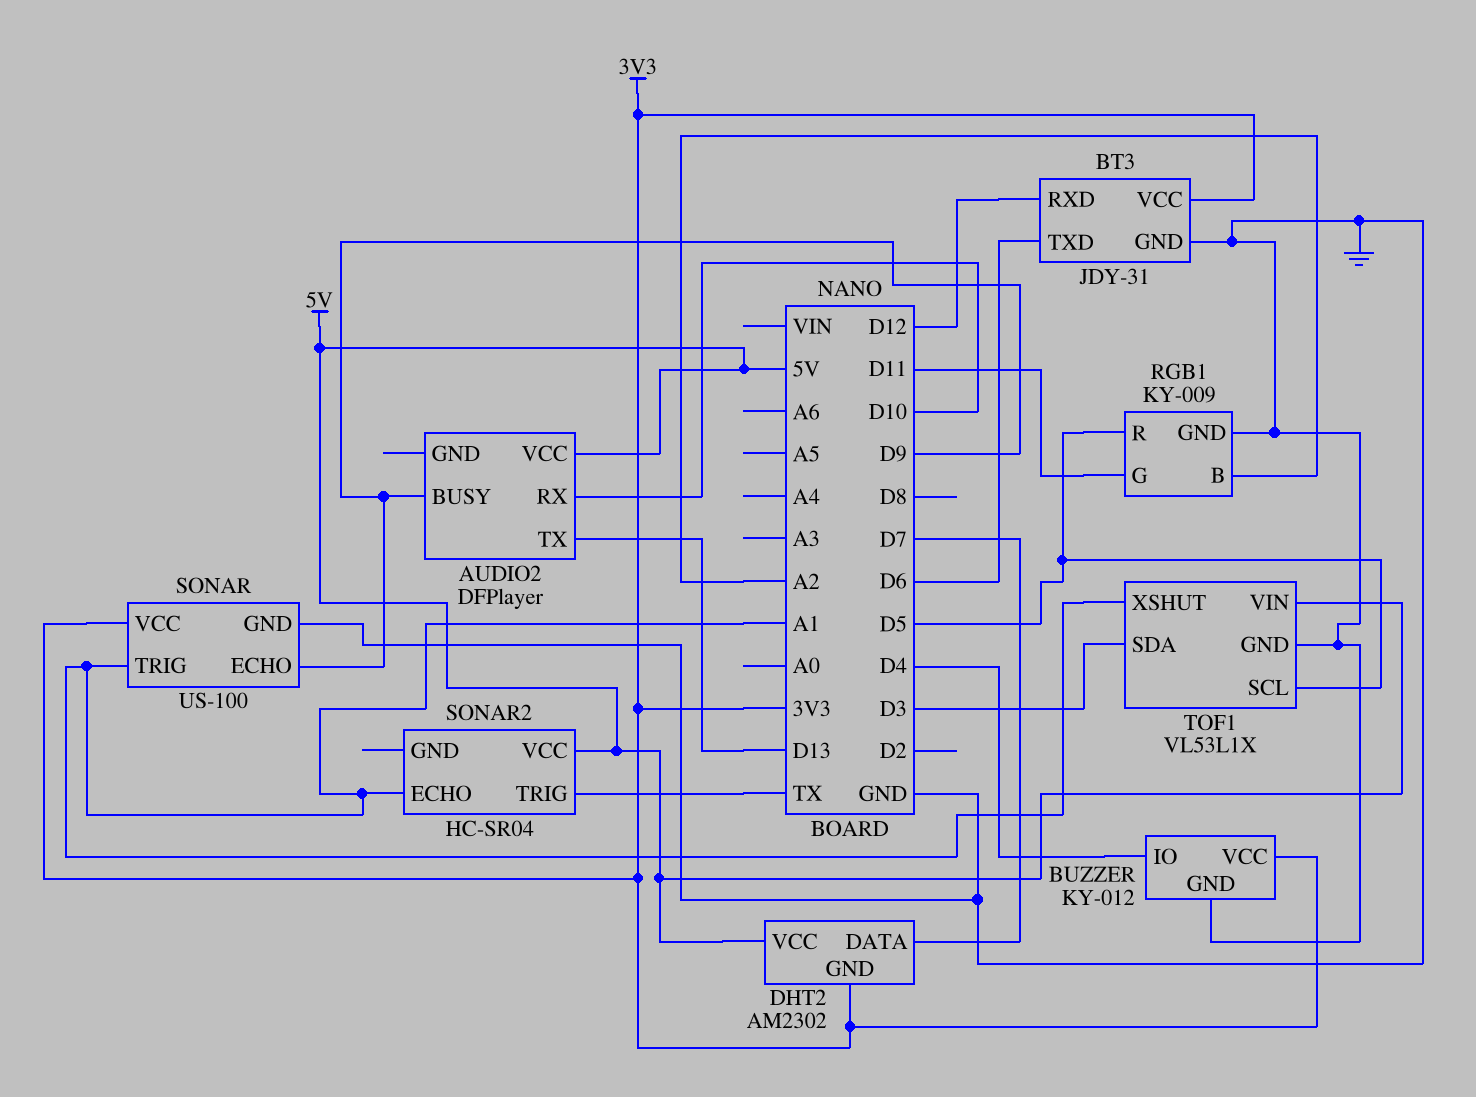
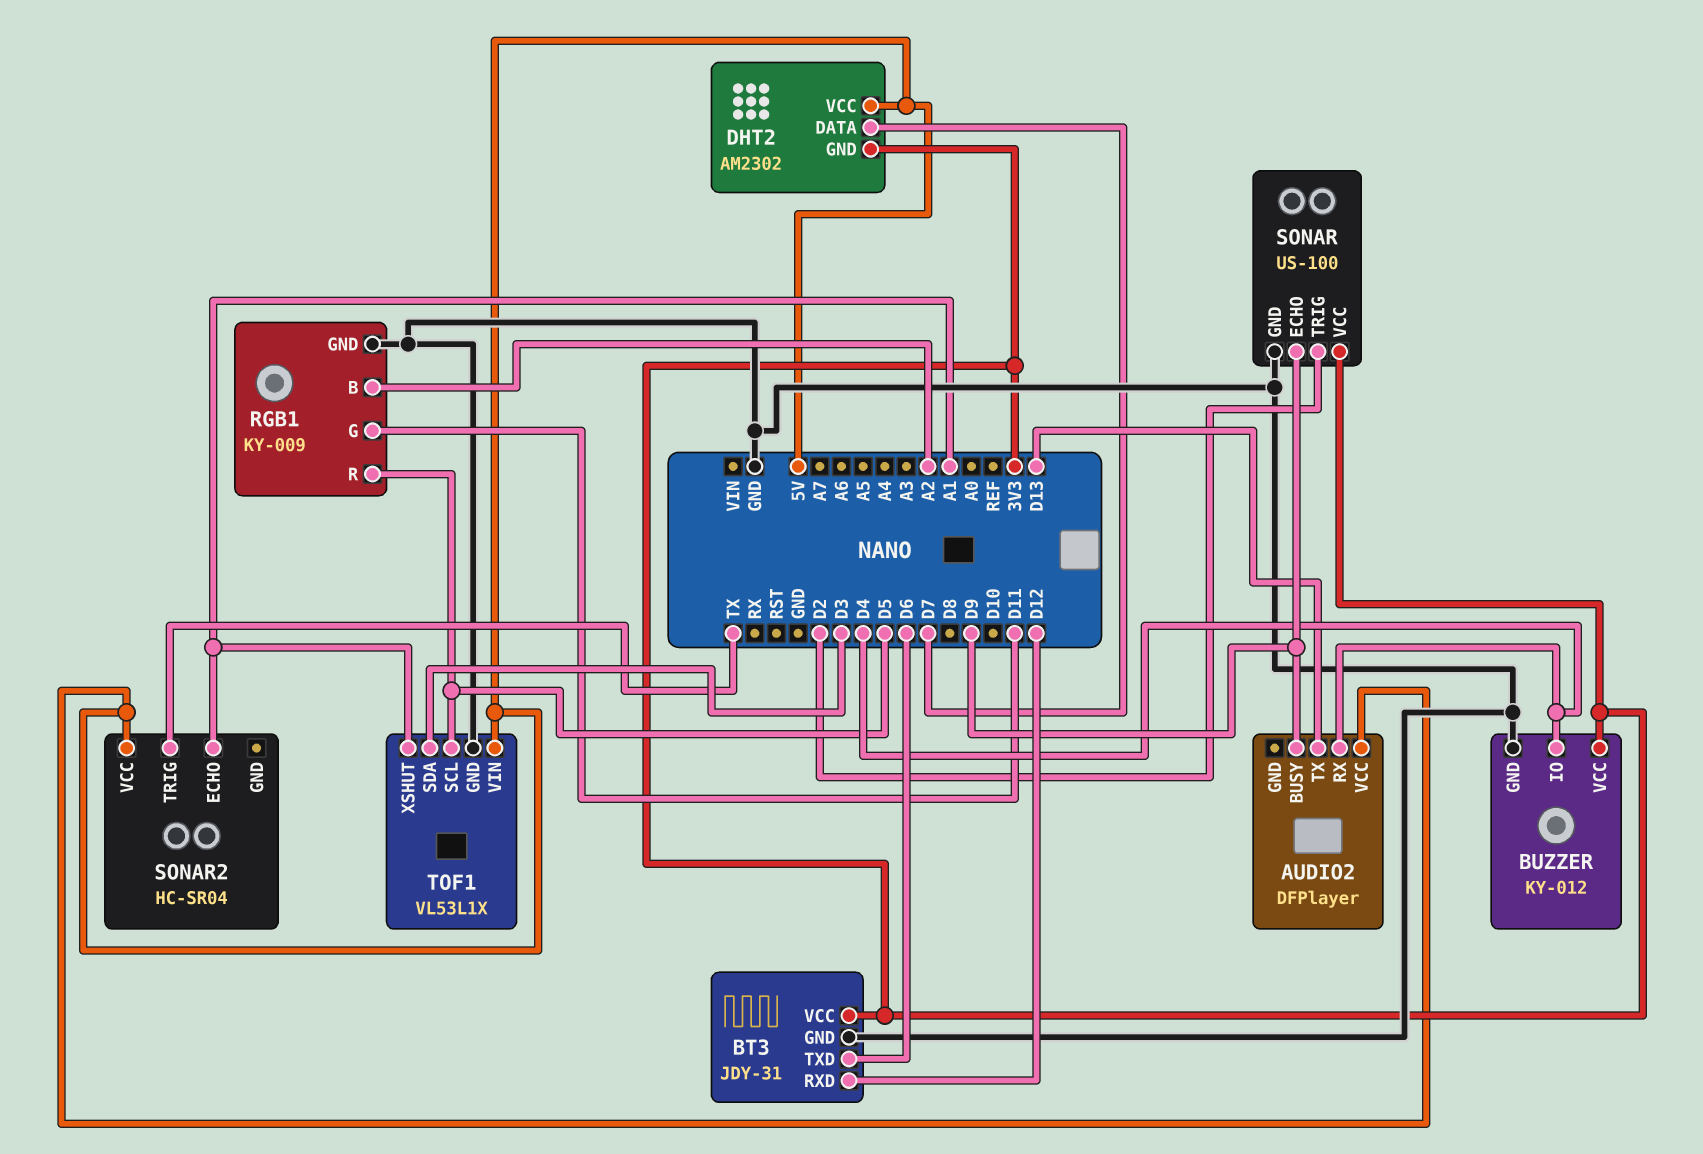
AUDIO2 pin RX: D10 -> D4
SONAR pin TRIG: A1 -> D2

